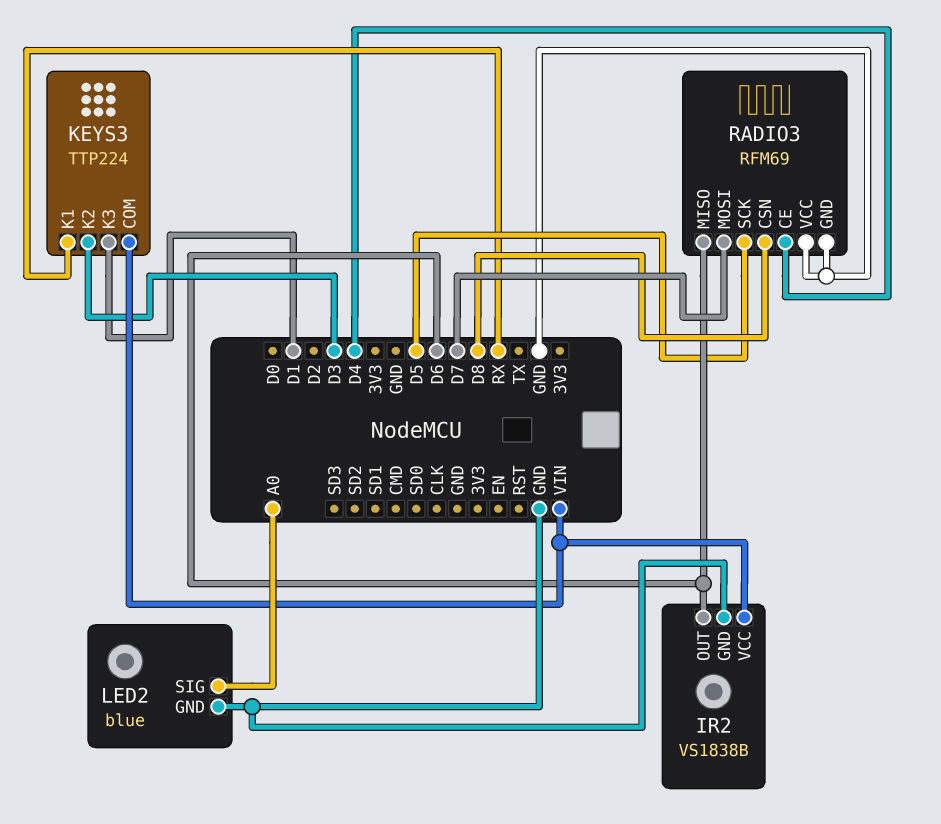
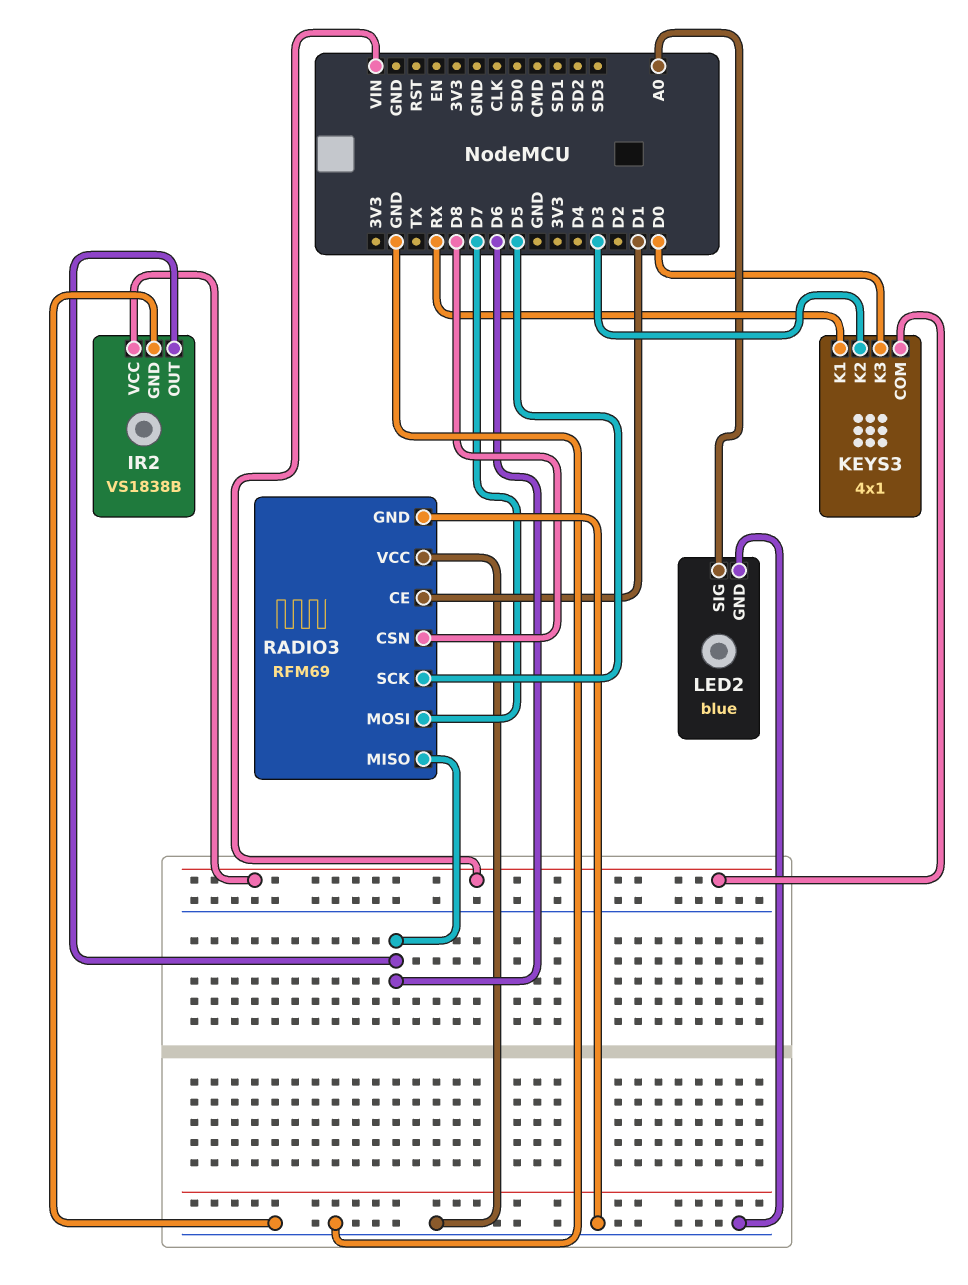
KEYS3: TTP224 -> 4x1
KEYS3 pin K3: D1 -> D0
RADIO3 pin CE: D4 -> D1

